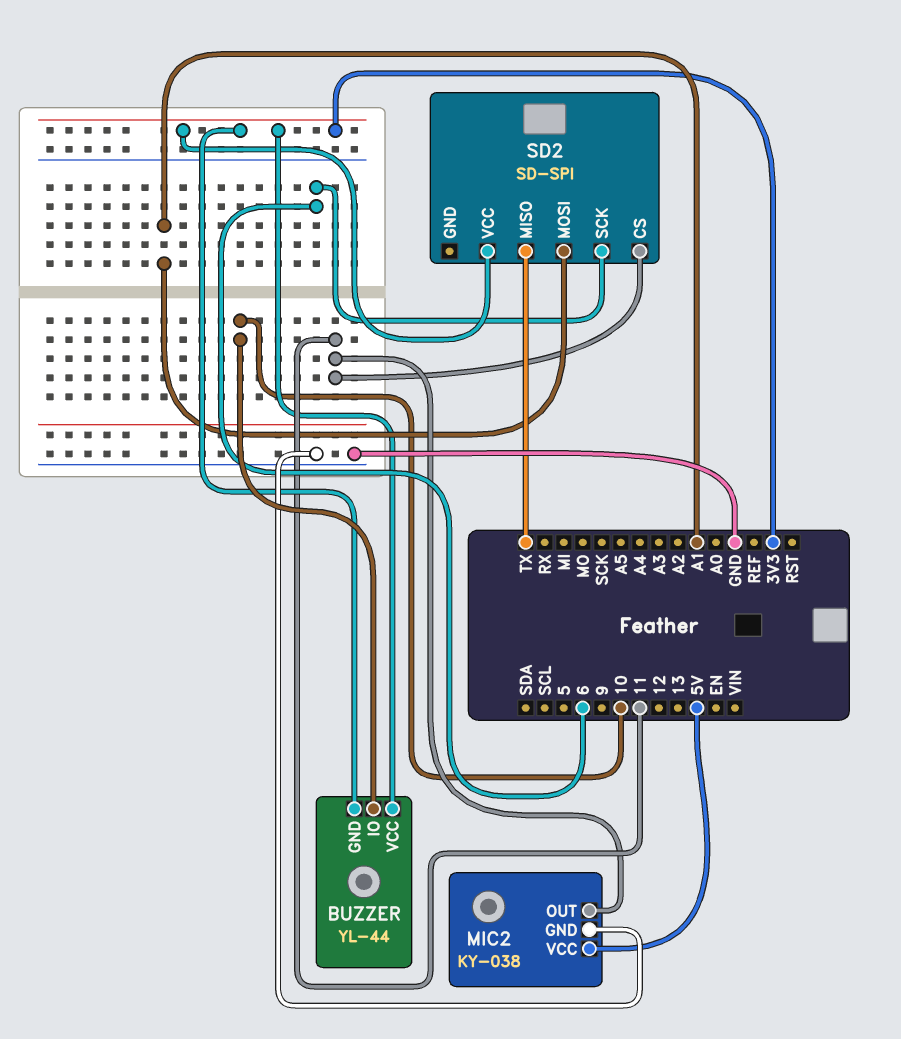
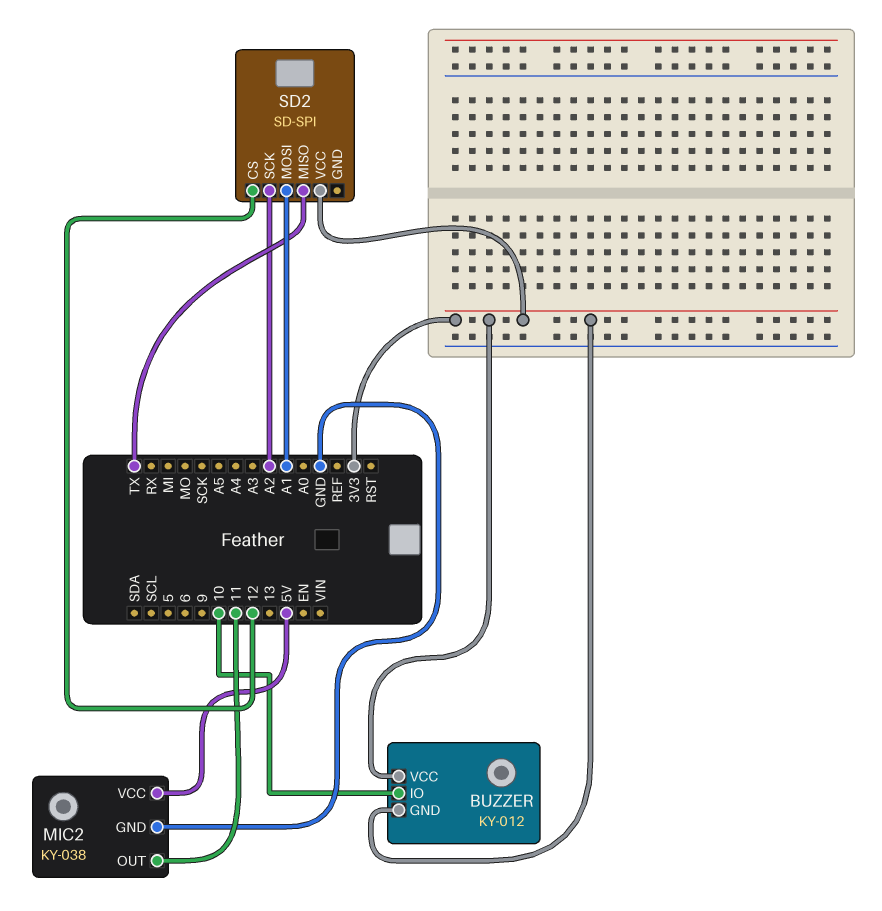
BUZZER: YL-44 -> KY-012
SD2 pin CS: 11 -> 12
SD2 pin SCK: 6 -> A2

